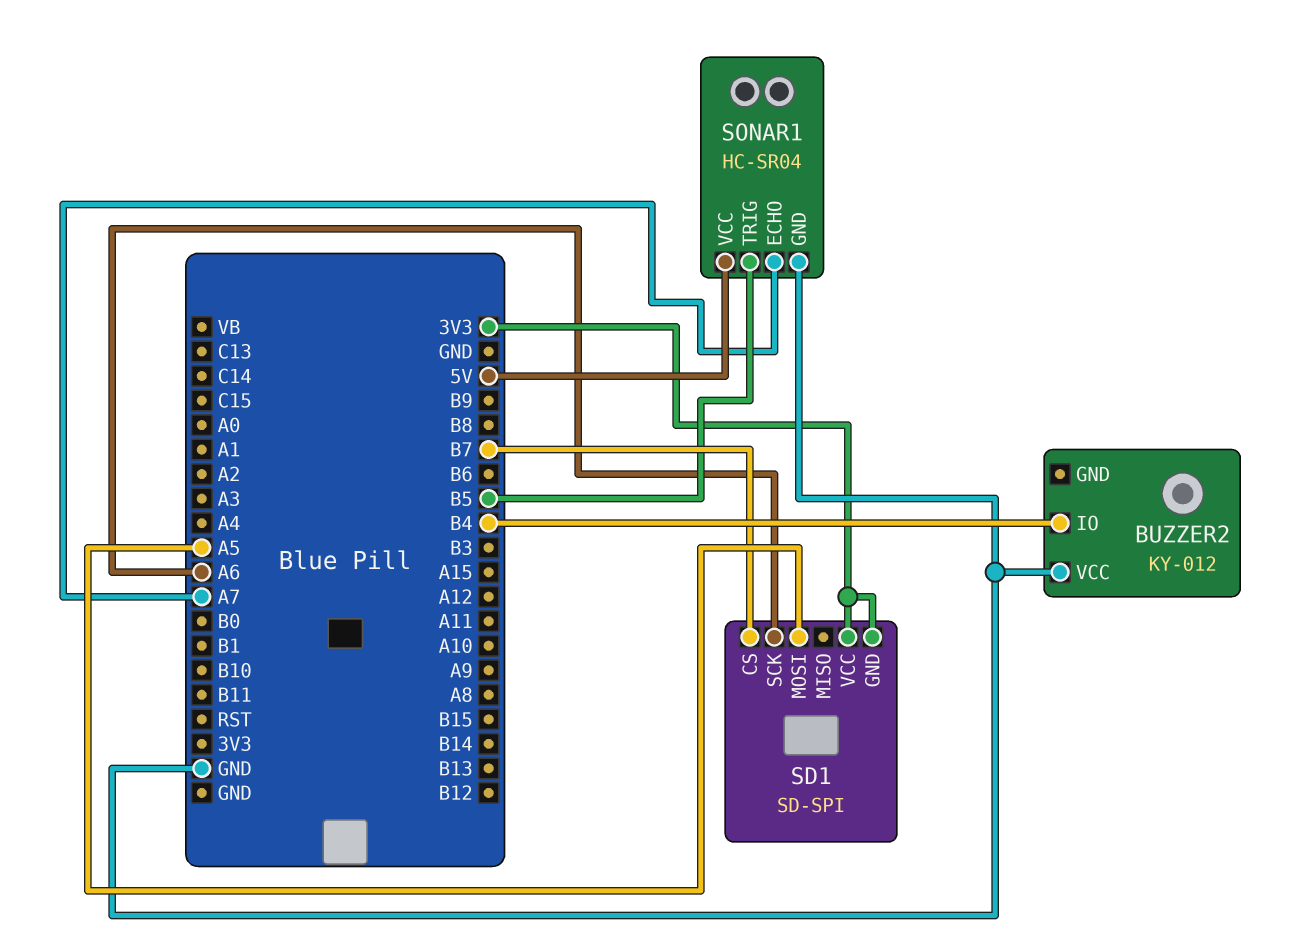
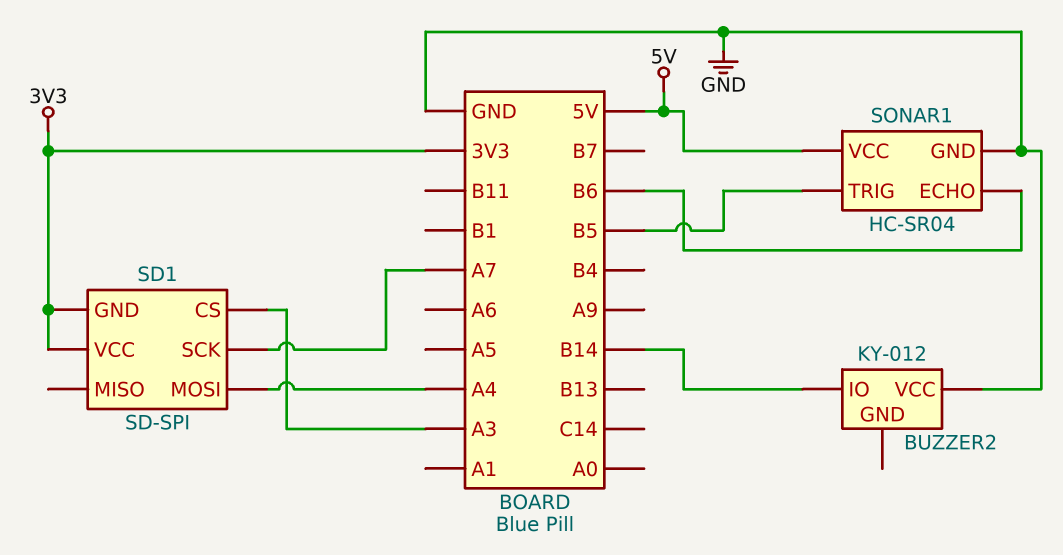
BUZZER2 pin IO: B4 -> B14
SD1 pin CS: B7 -> A3
SD1 pin MOSI: A5 -> A4
SD1 pin SCK: A6 -> A7
SONAR1 pin ECHO: A7 -> B6

